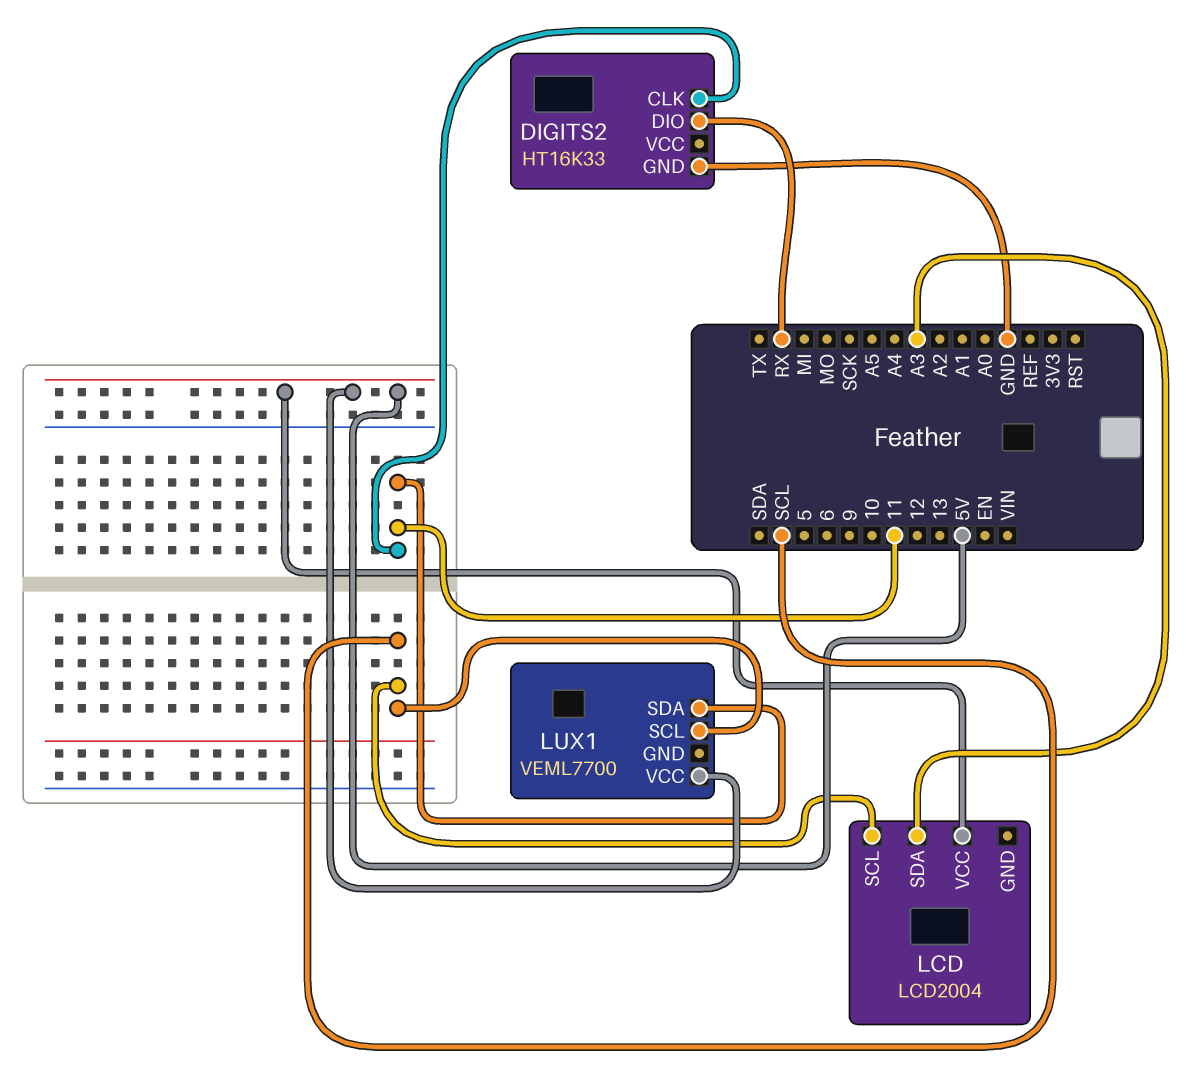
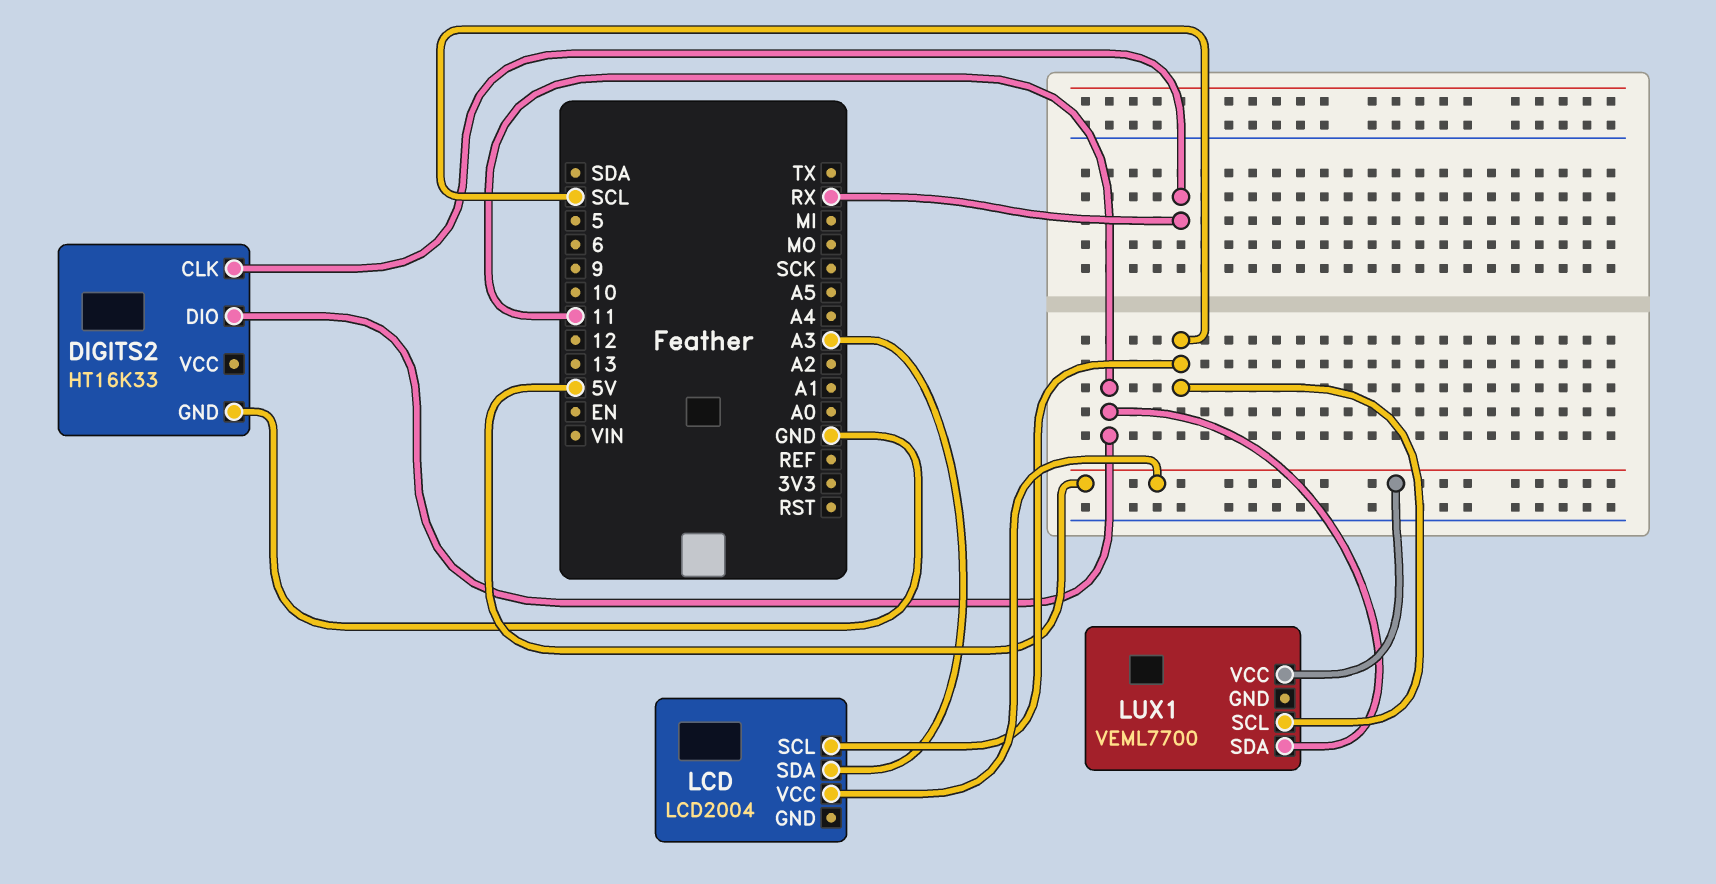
DIGITS2 pin CLK: 11 -> RX
DIGITS2 pin DIO: RX -> 11

